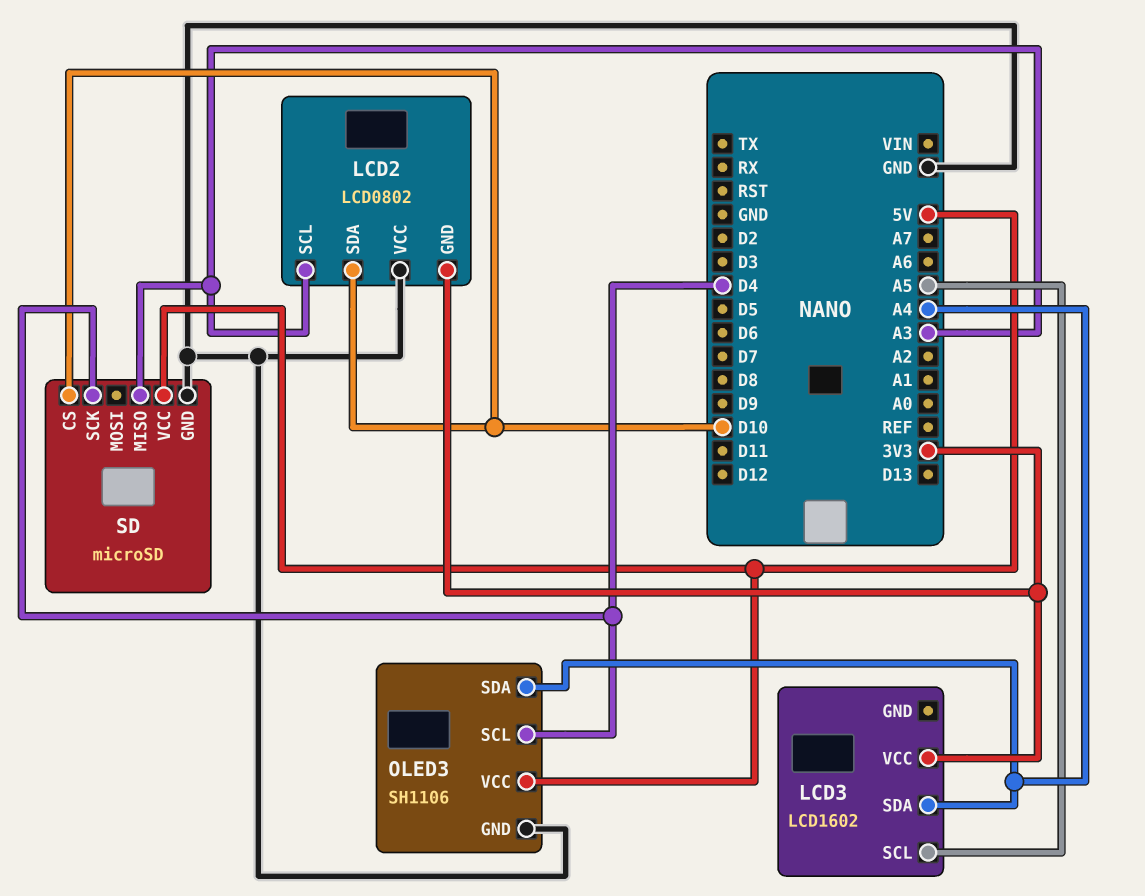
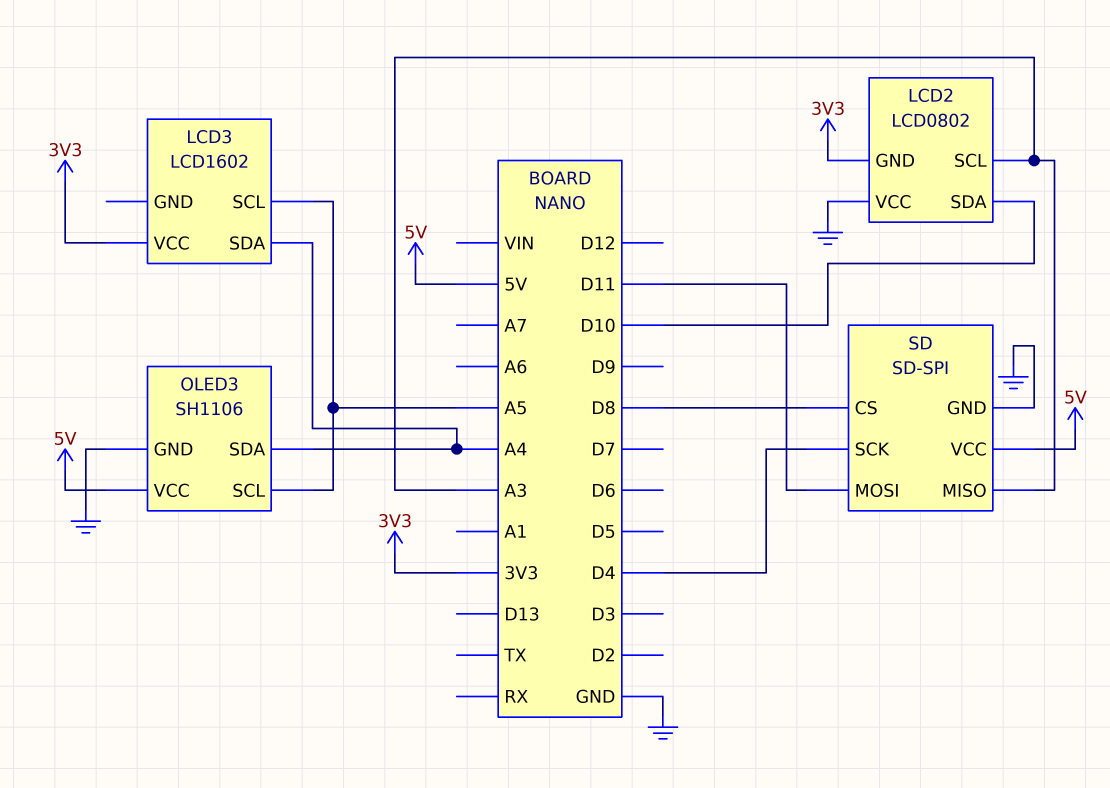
OLED3 pin SCL: D4 -> A5
SD: microSD -> SD-SPI
SD pin CS: D10 -> D8
SD pin MOSI: none -> D11

